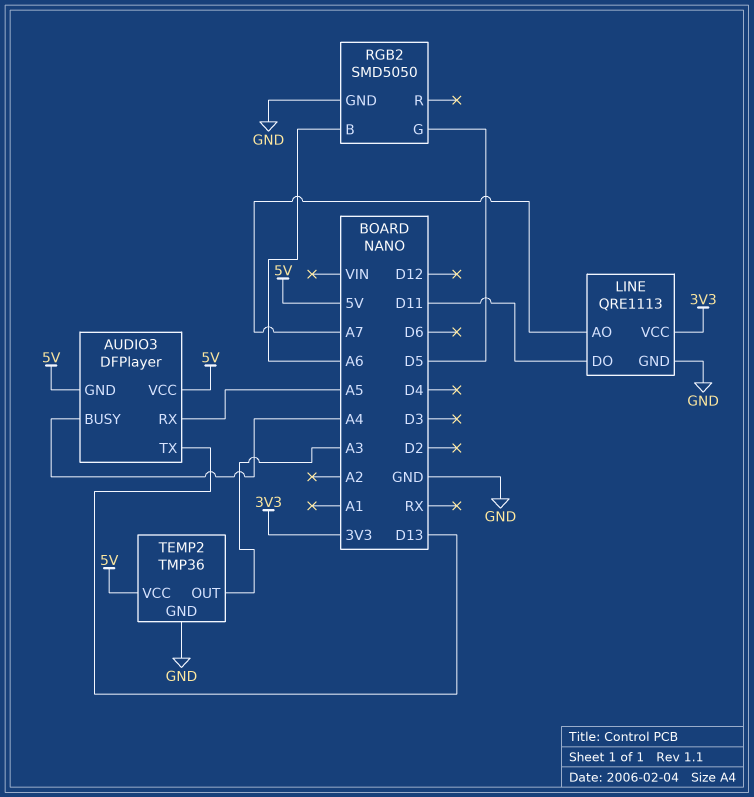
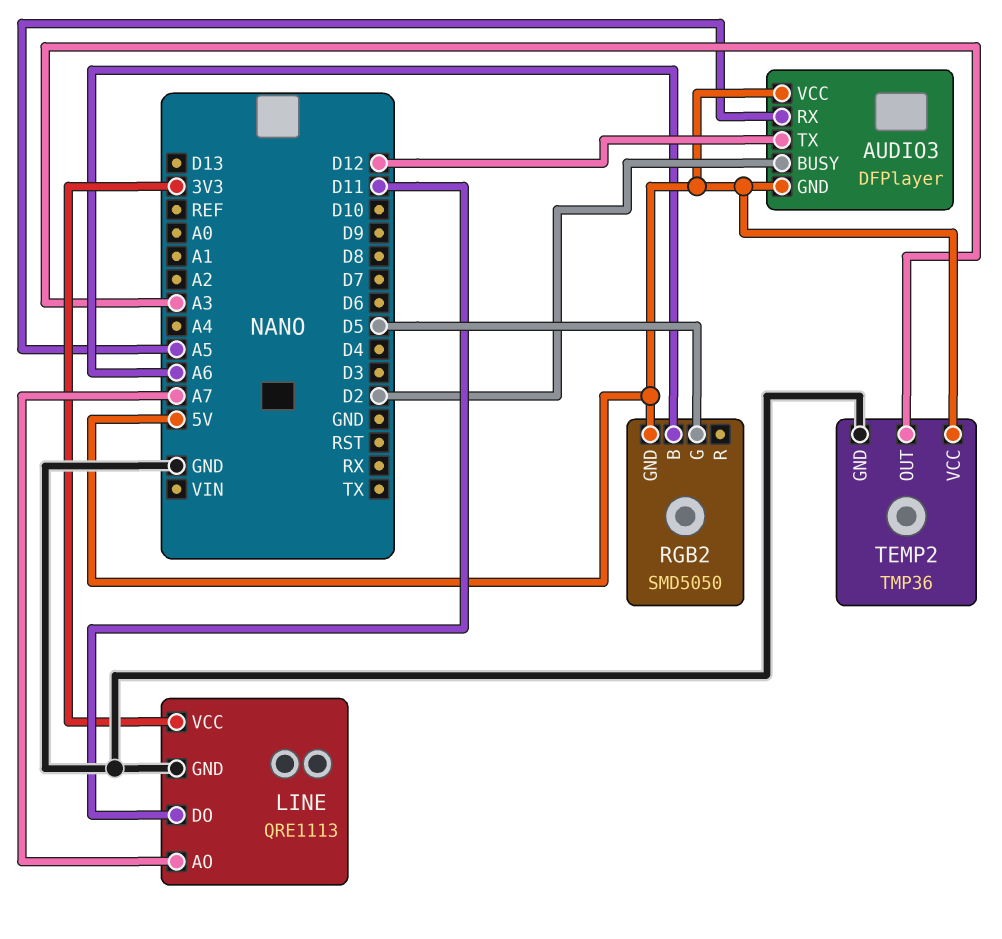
AUDIO3 pin BUSY: A4 -> D2
AUDIO3 pin TX: D13 -> D12
RGB2 pin GND: GND -> 5V

